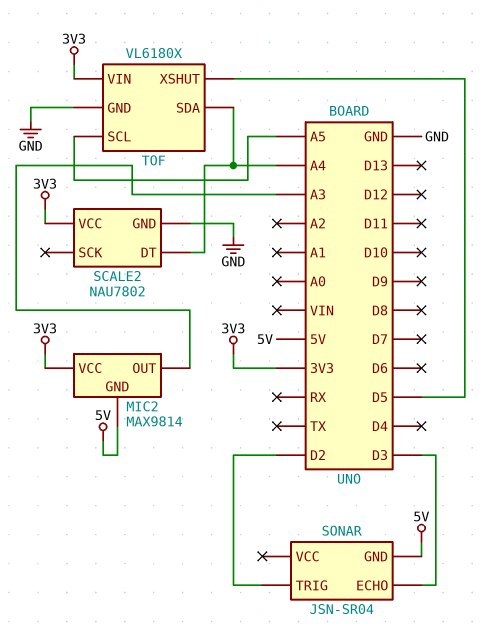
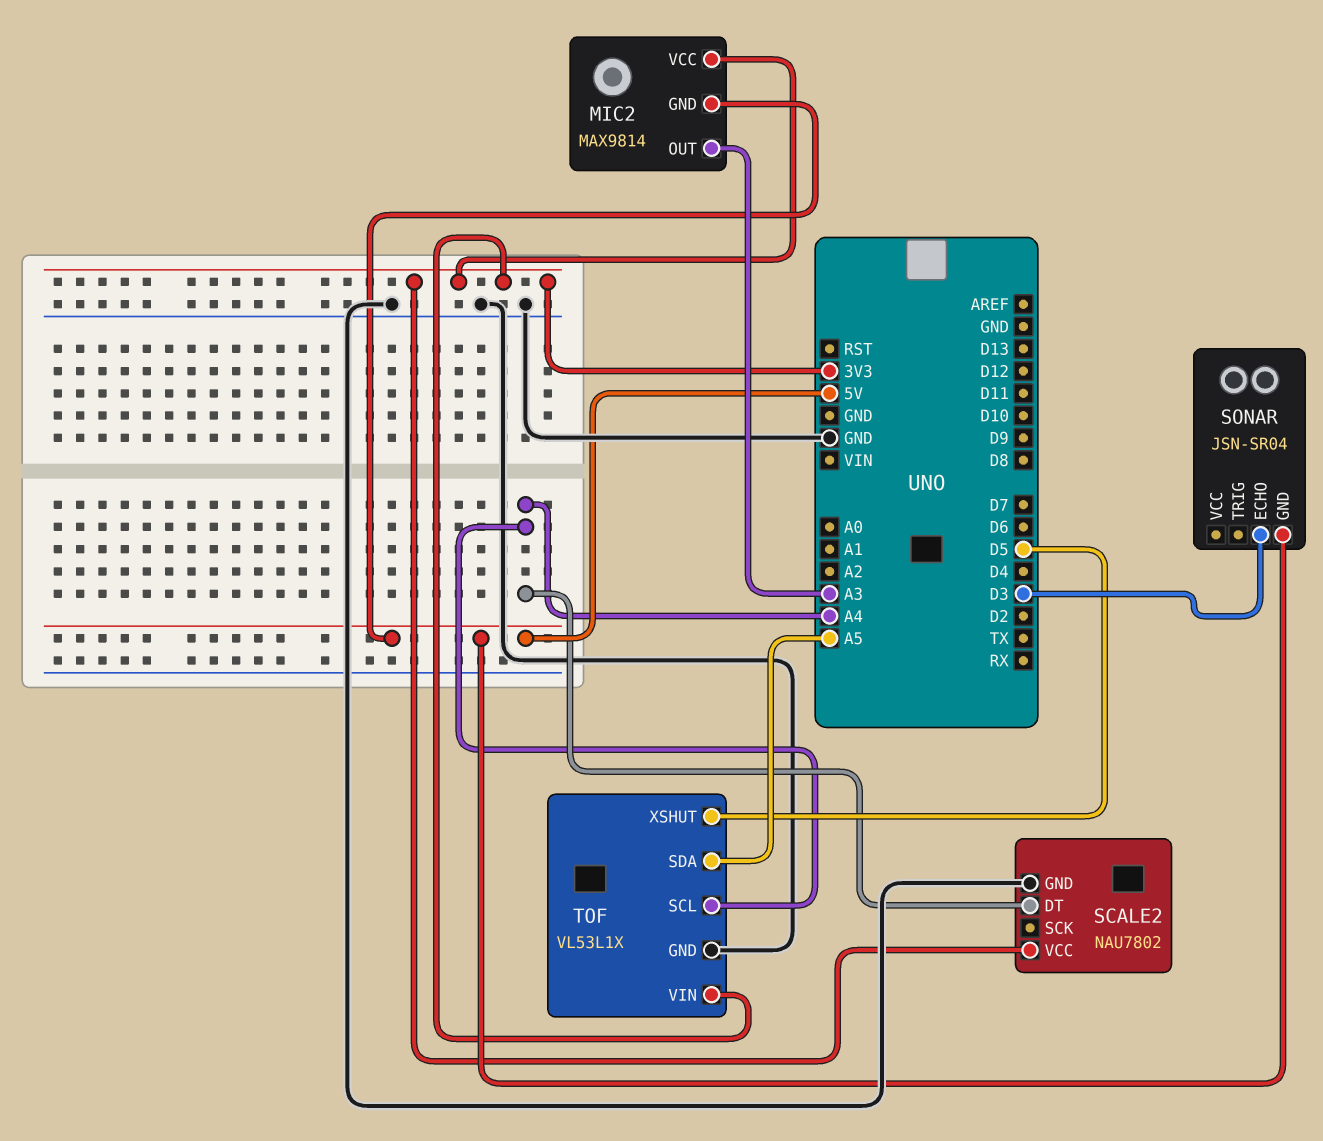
SONAR pin TRIG: D2 -> none
TOF: VL6180X -> VL53L1X
TOF pin SCL: A5 -> A4
TOF pin SDA: A4 -> A5

